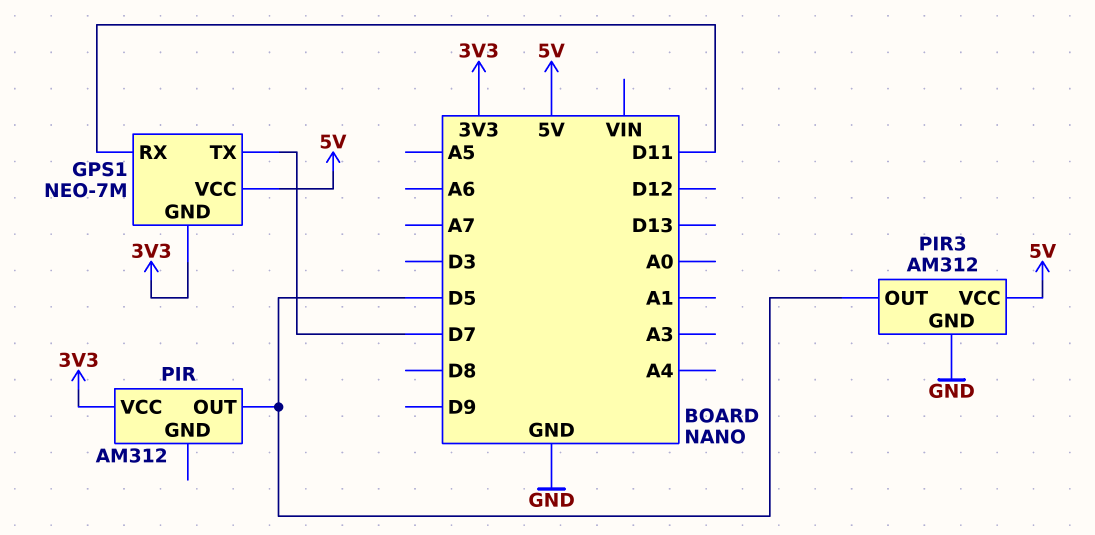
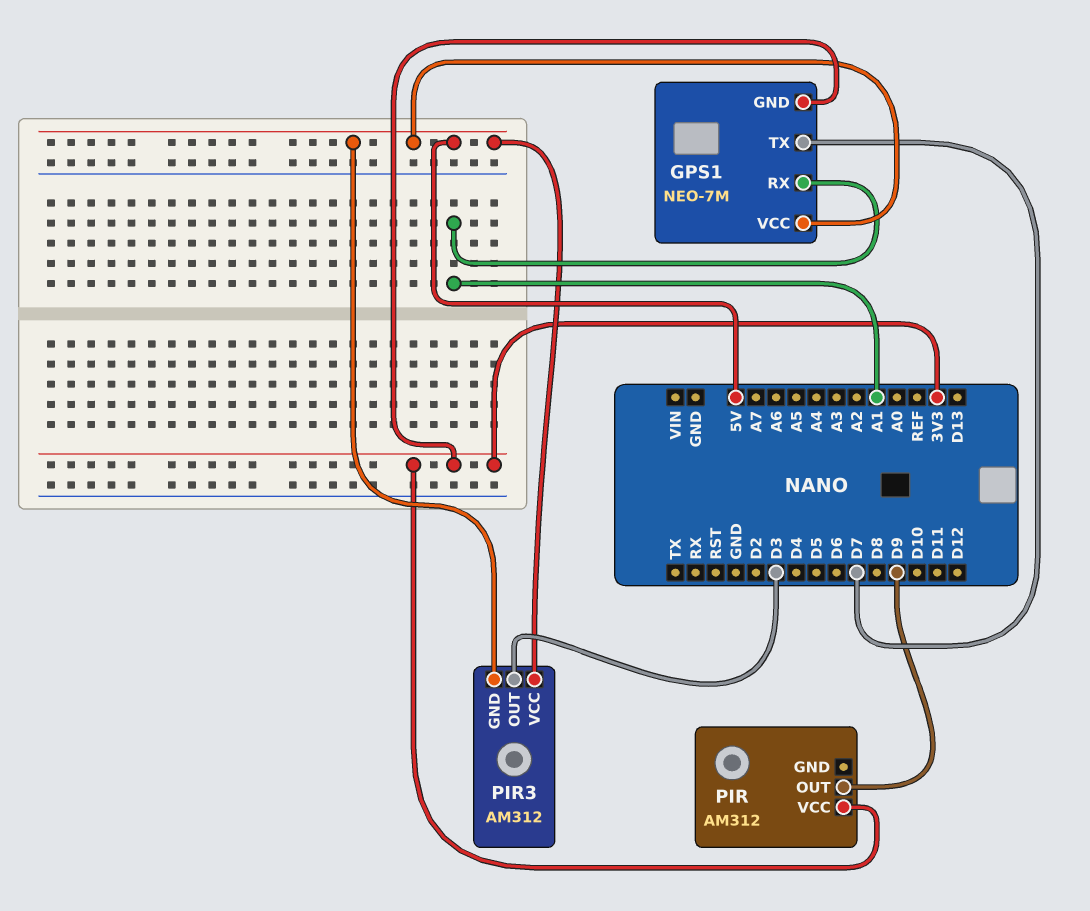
GPS1 pin RX: D11 -> A1
PIR pin OUT: D5 -> D9
PIR3 pin GND: GND -> 5V
PIR3 pin OUT: D5 -> D3

